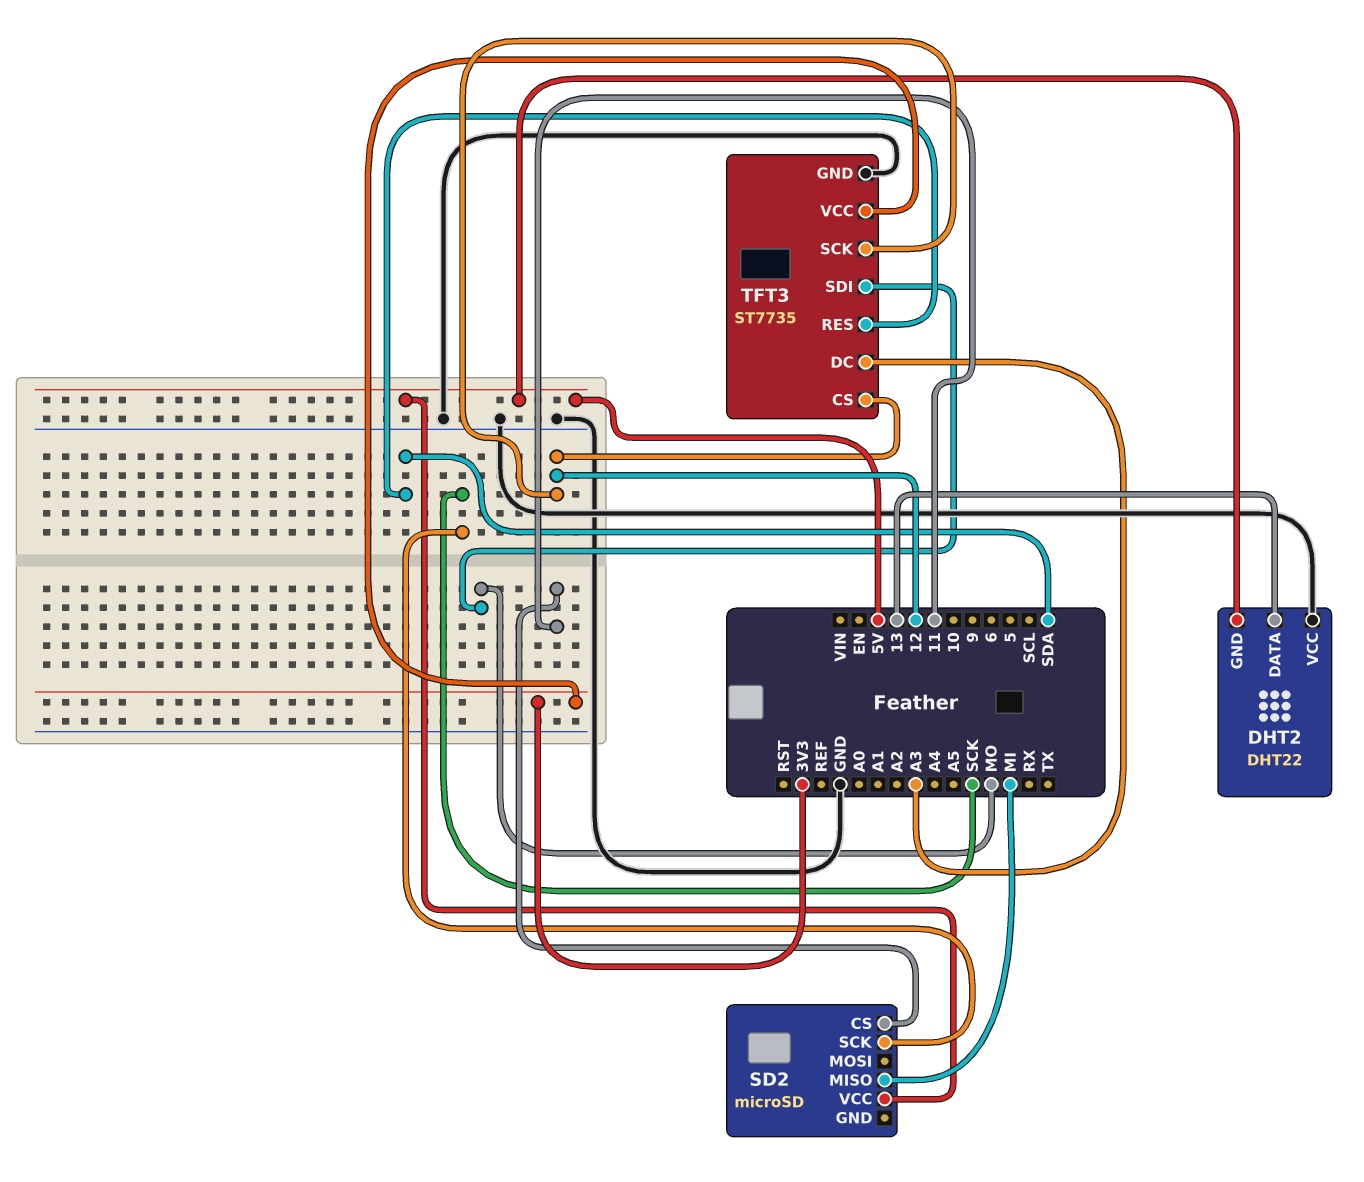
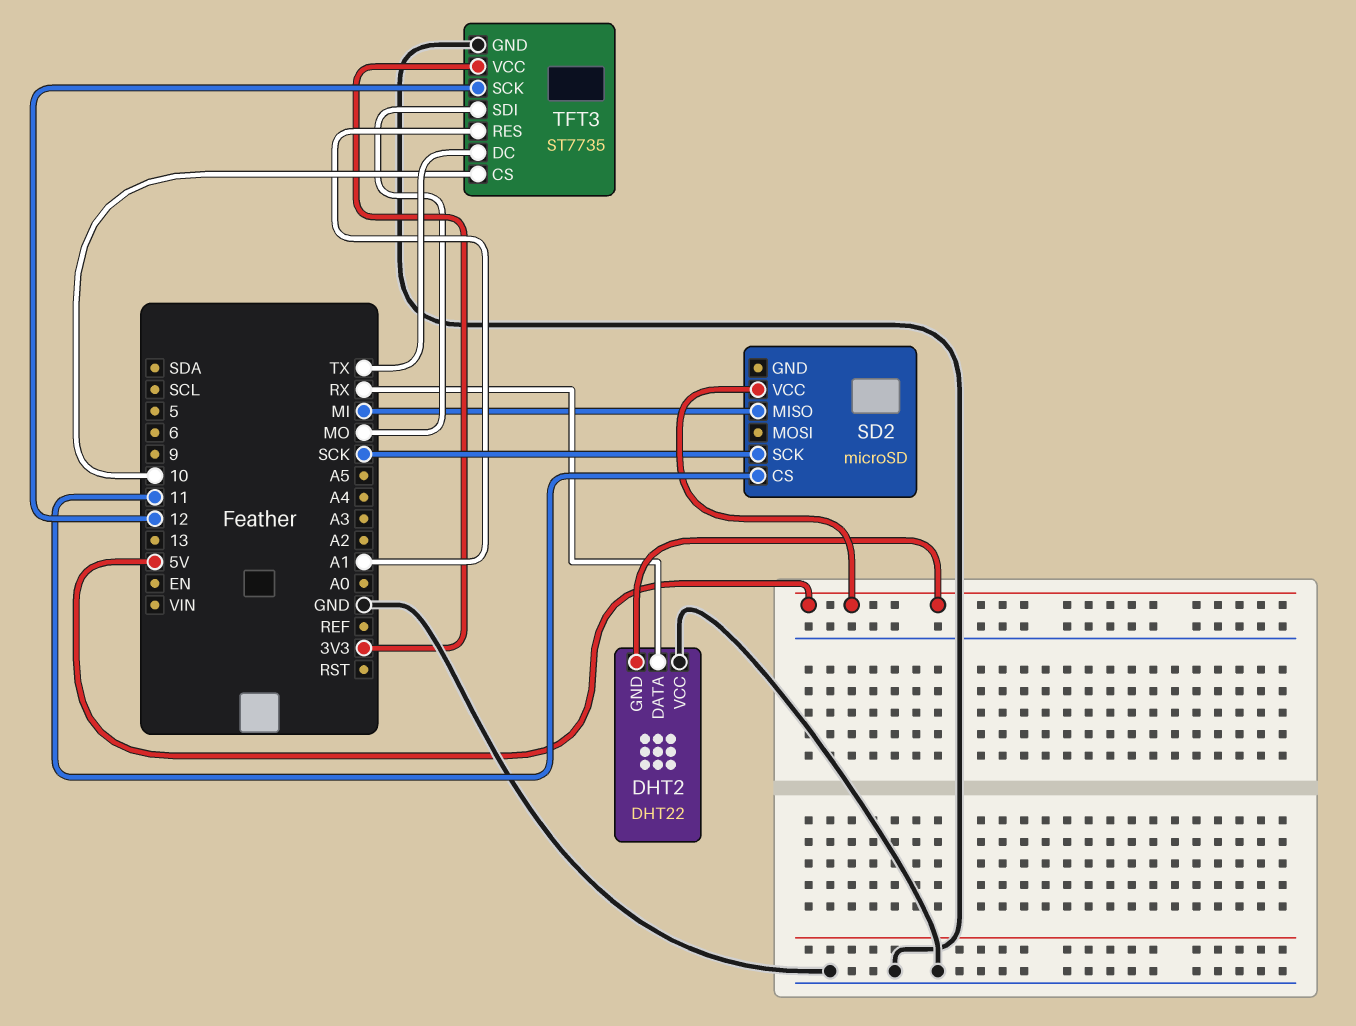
DHT2 pin DATA: 13 -> RX
TFT3 pin CS: 12 -> 10
TFT3 pin DC: A3 -> TX
TFT3 pin RES: SDA -> A1

